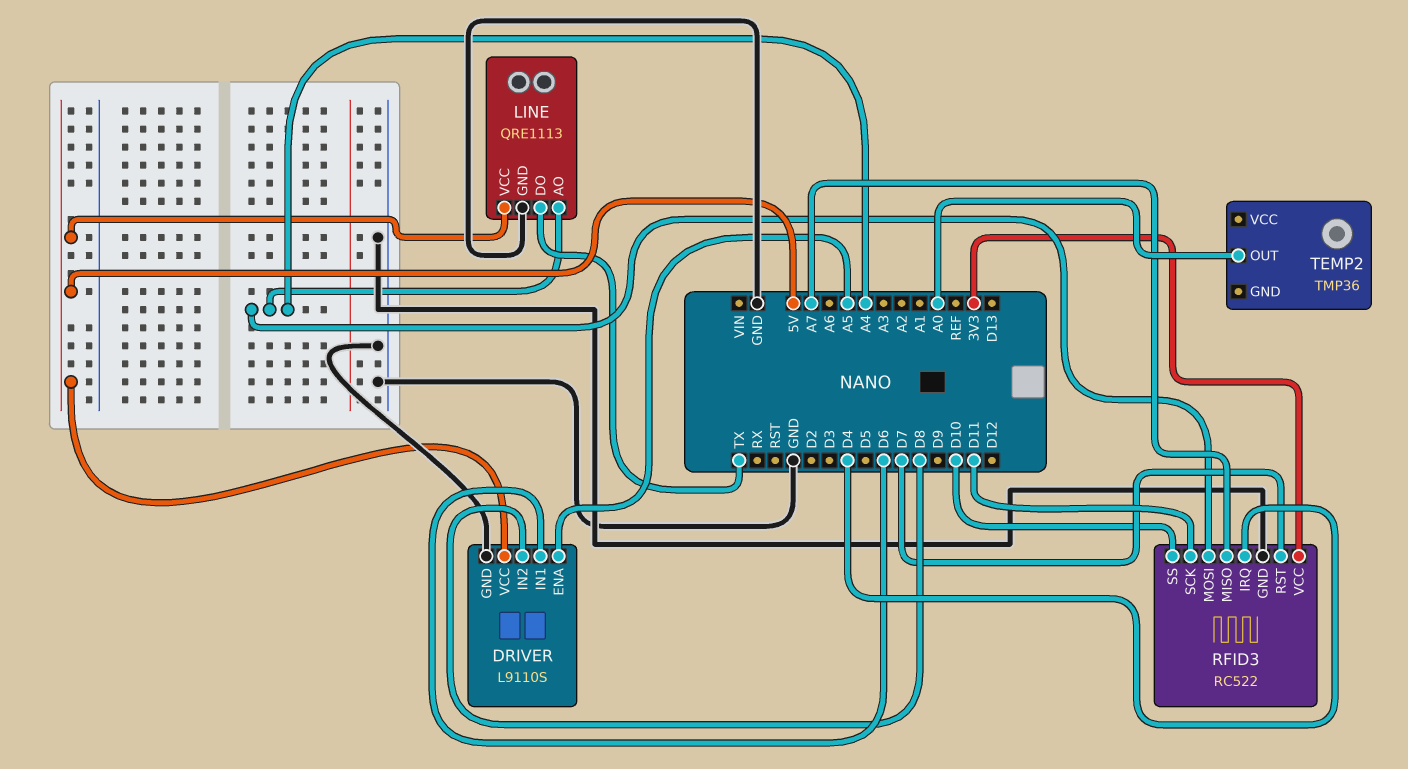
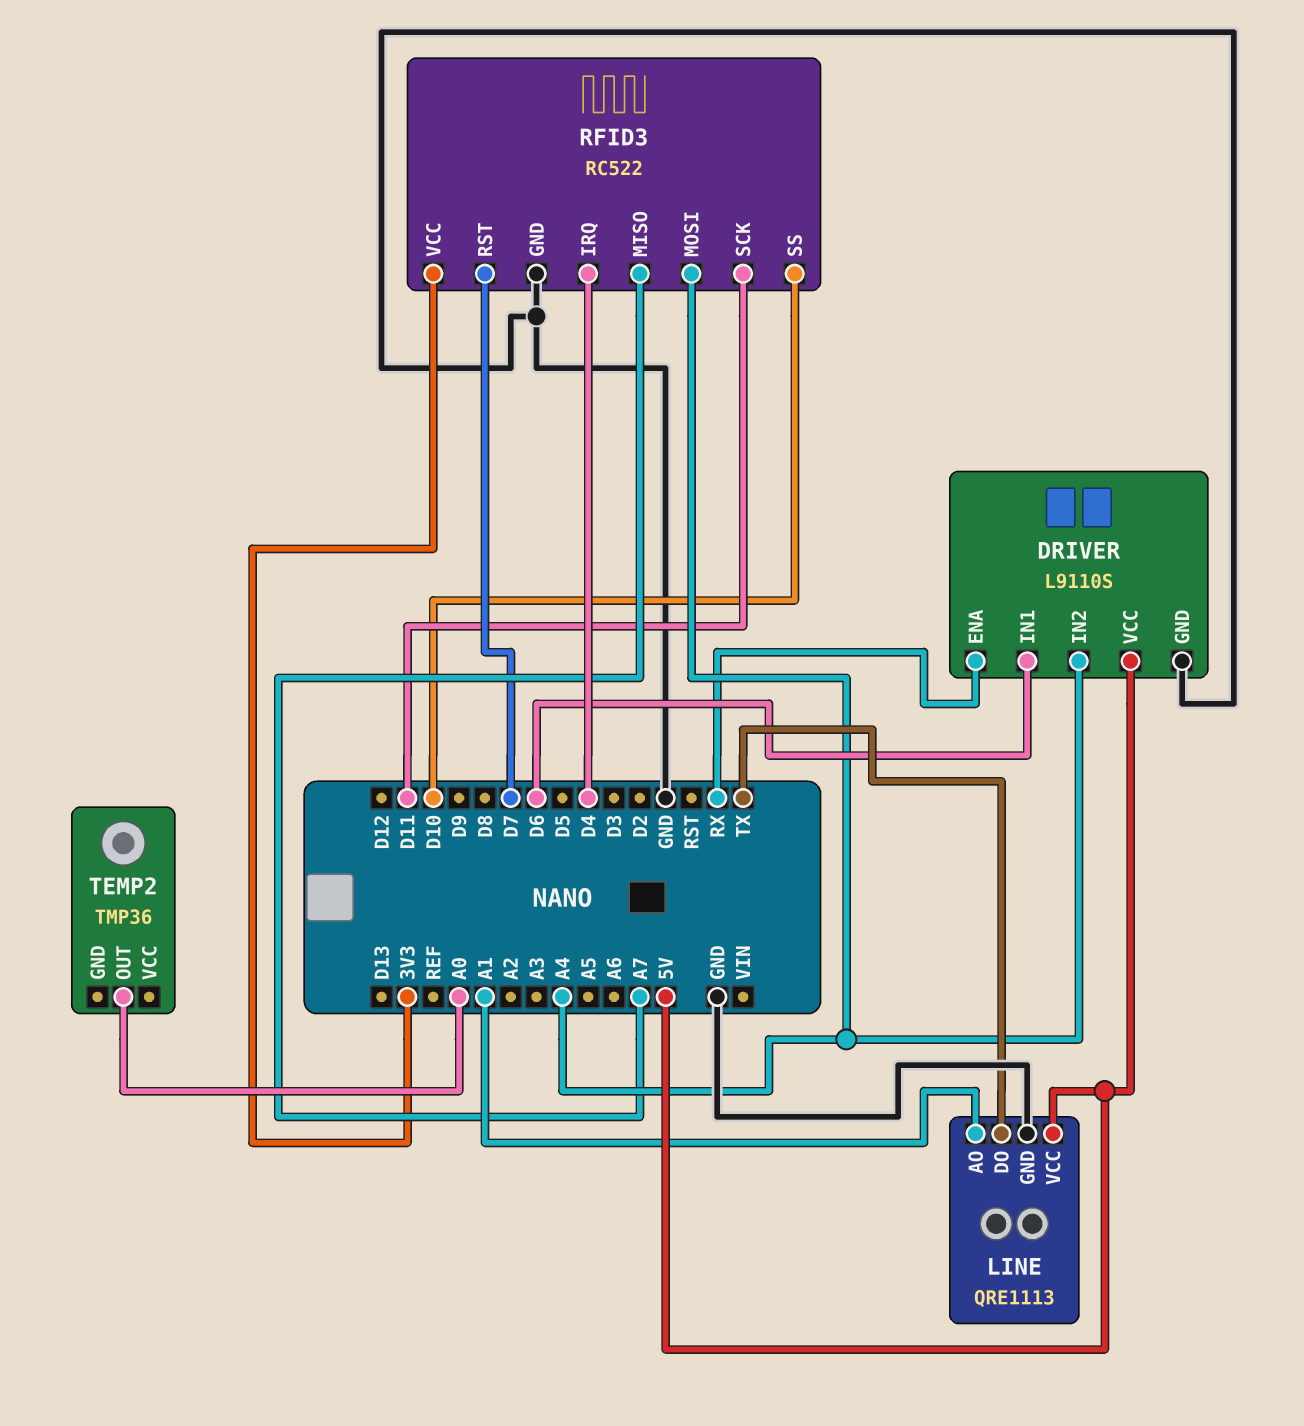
DRIVER pin ENA: A5 -> RX
DRIVER pin IN2: D8 -> A4
LINE pin AO: A4 -> A1

